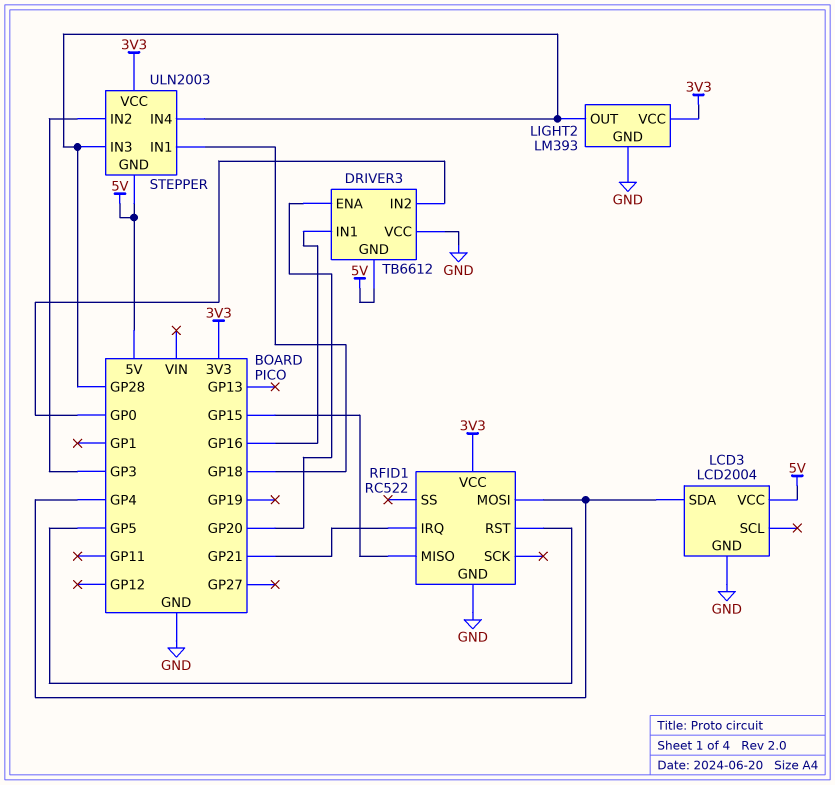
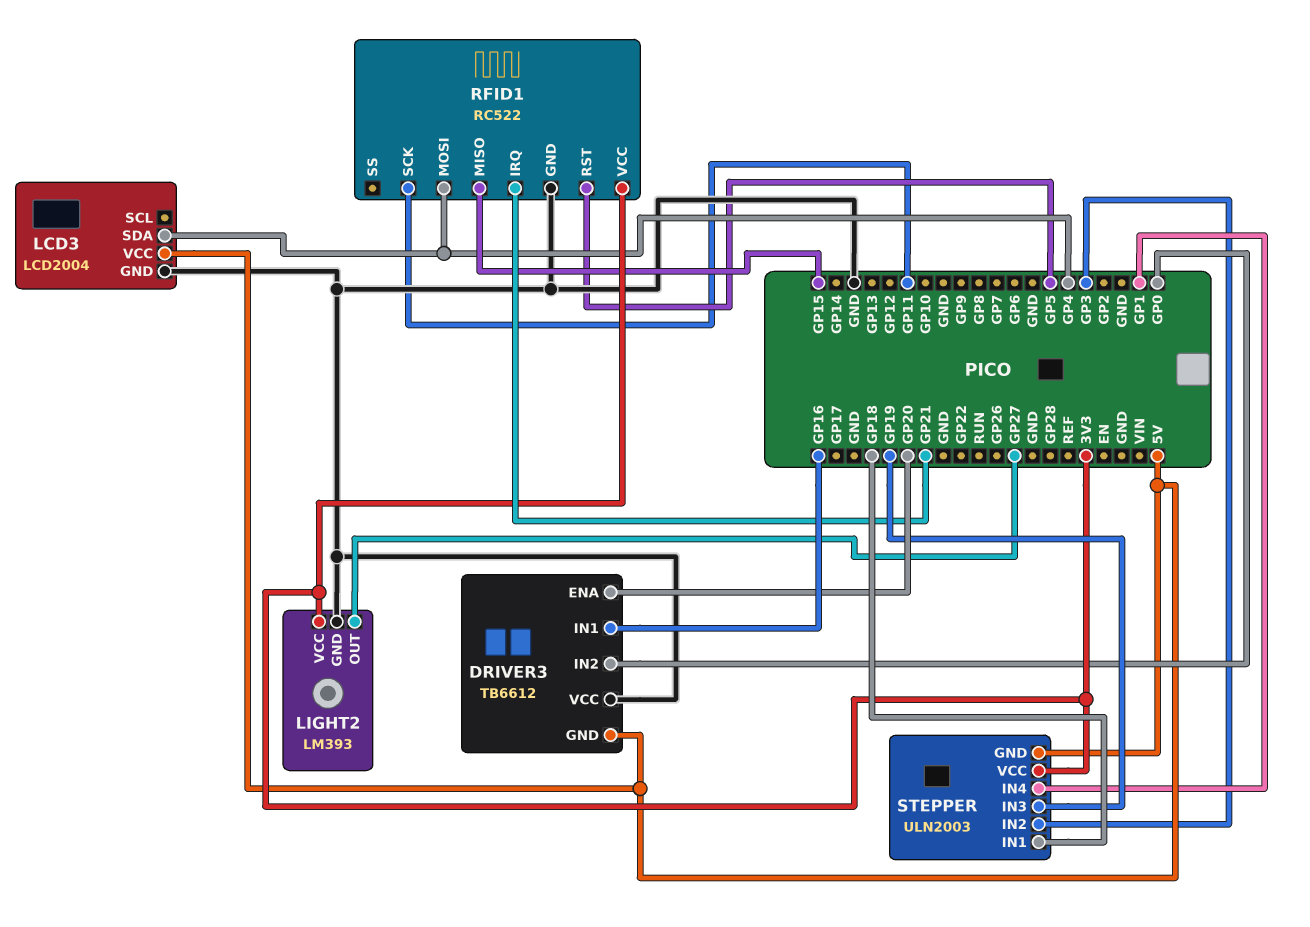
LIGHT2 pin OUT: GP28 -> GP27
RFID1 pin SCK: none -> GP11
STEPPER pin IN3: GP28 -> GP19
STEPPER pin IN4: GP28 -> GP1

